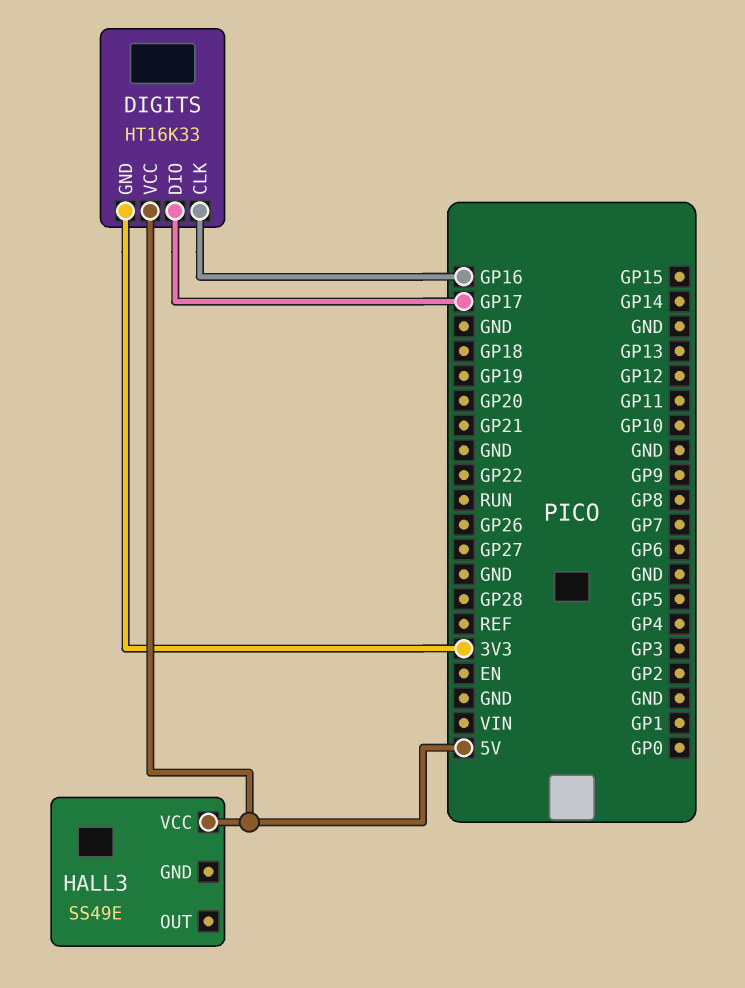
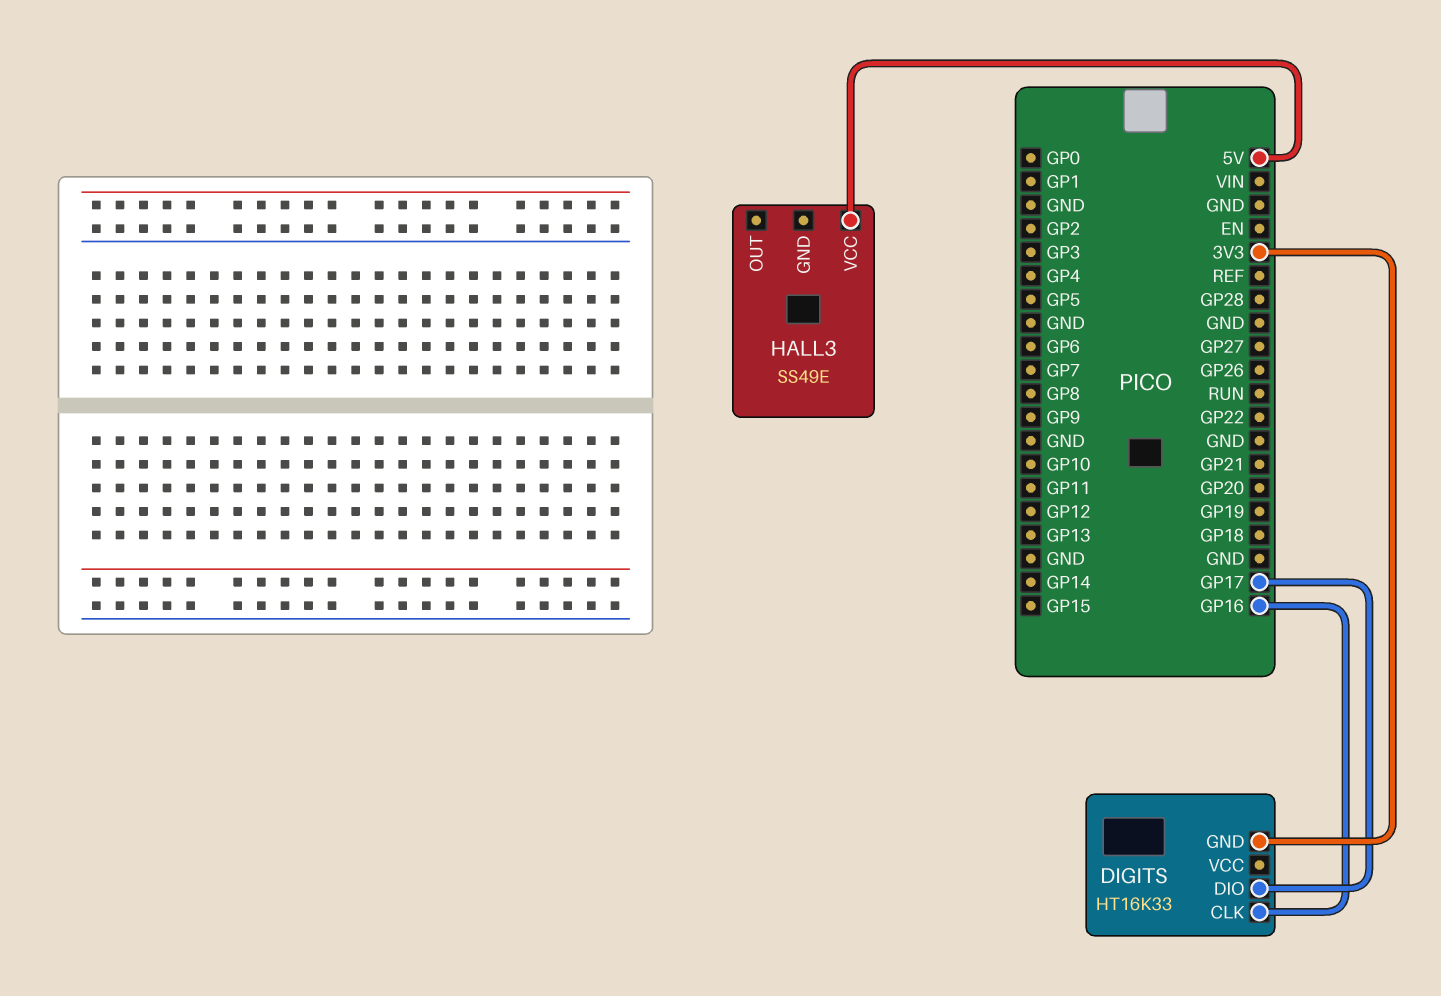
DIGITS pin VCC: 5V -> none

